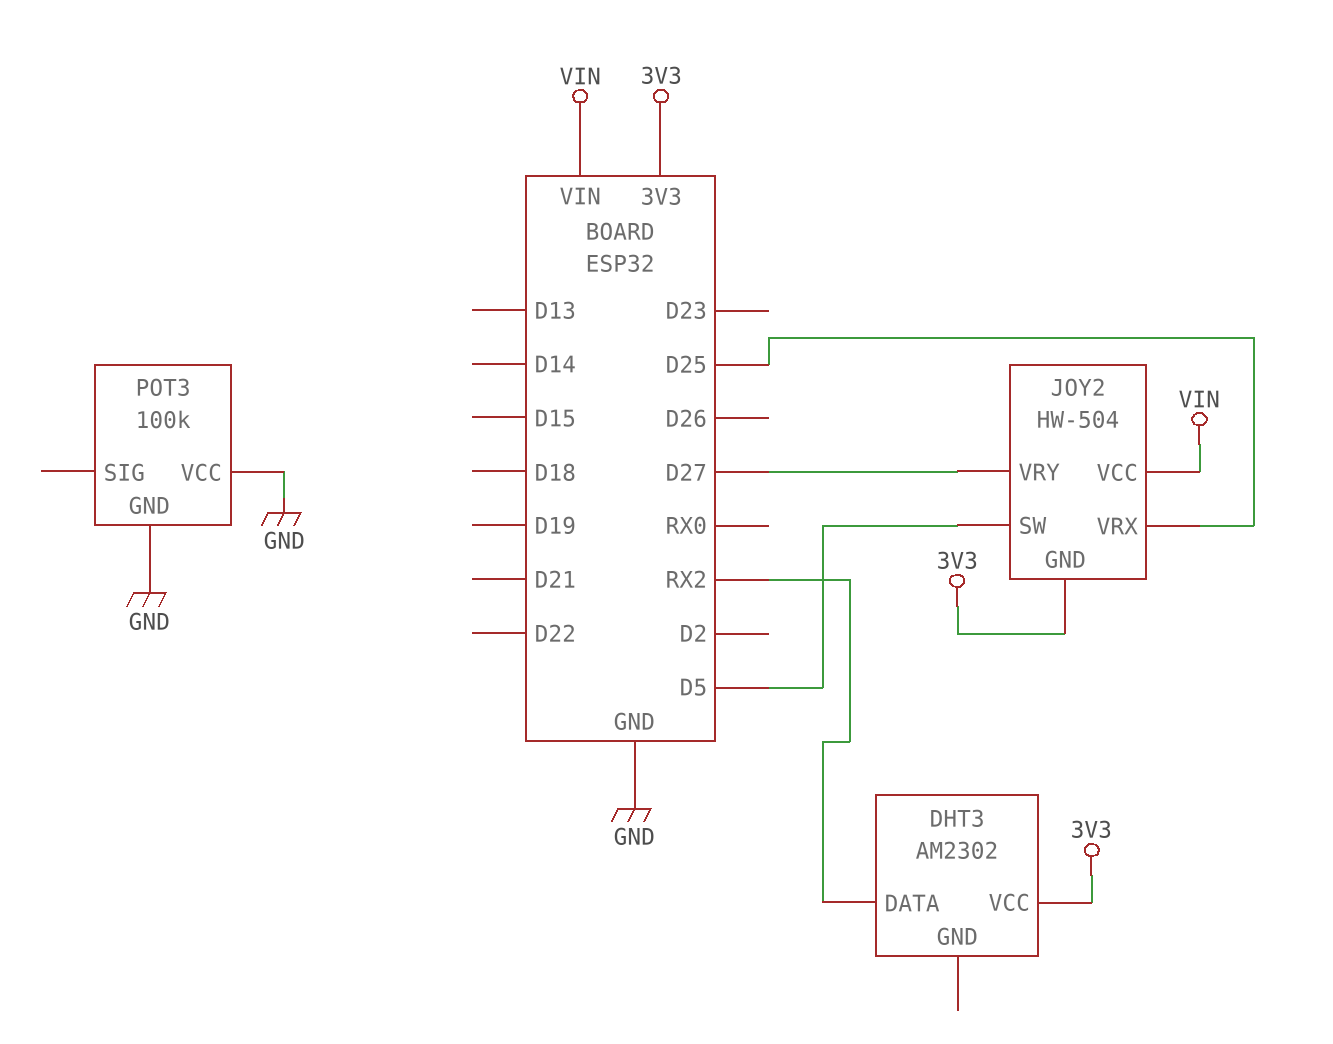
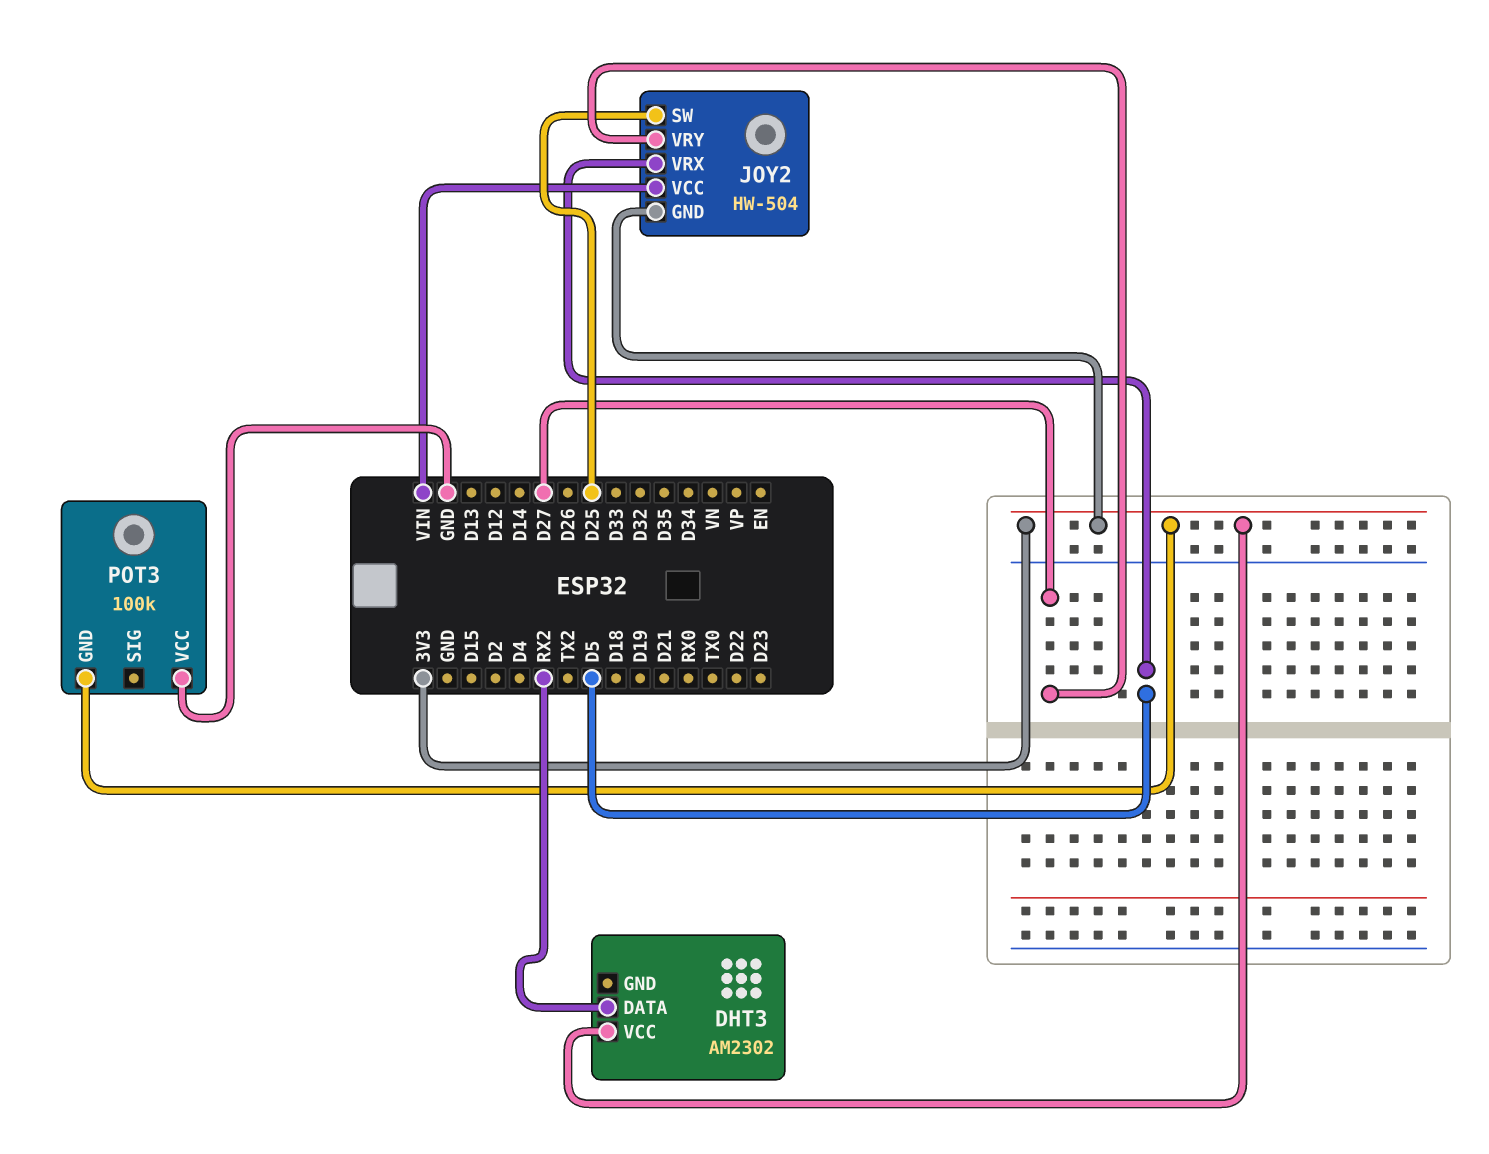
JOY2 pin SW: D5 -> D25
JOY2 pin VRX: D25 -> D5
POT3 pin GND: GND -> 3V3

